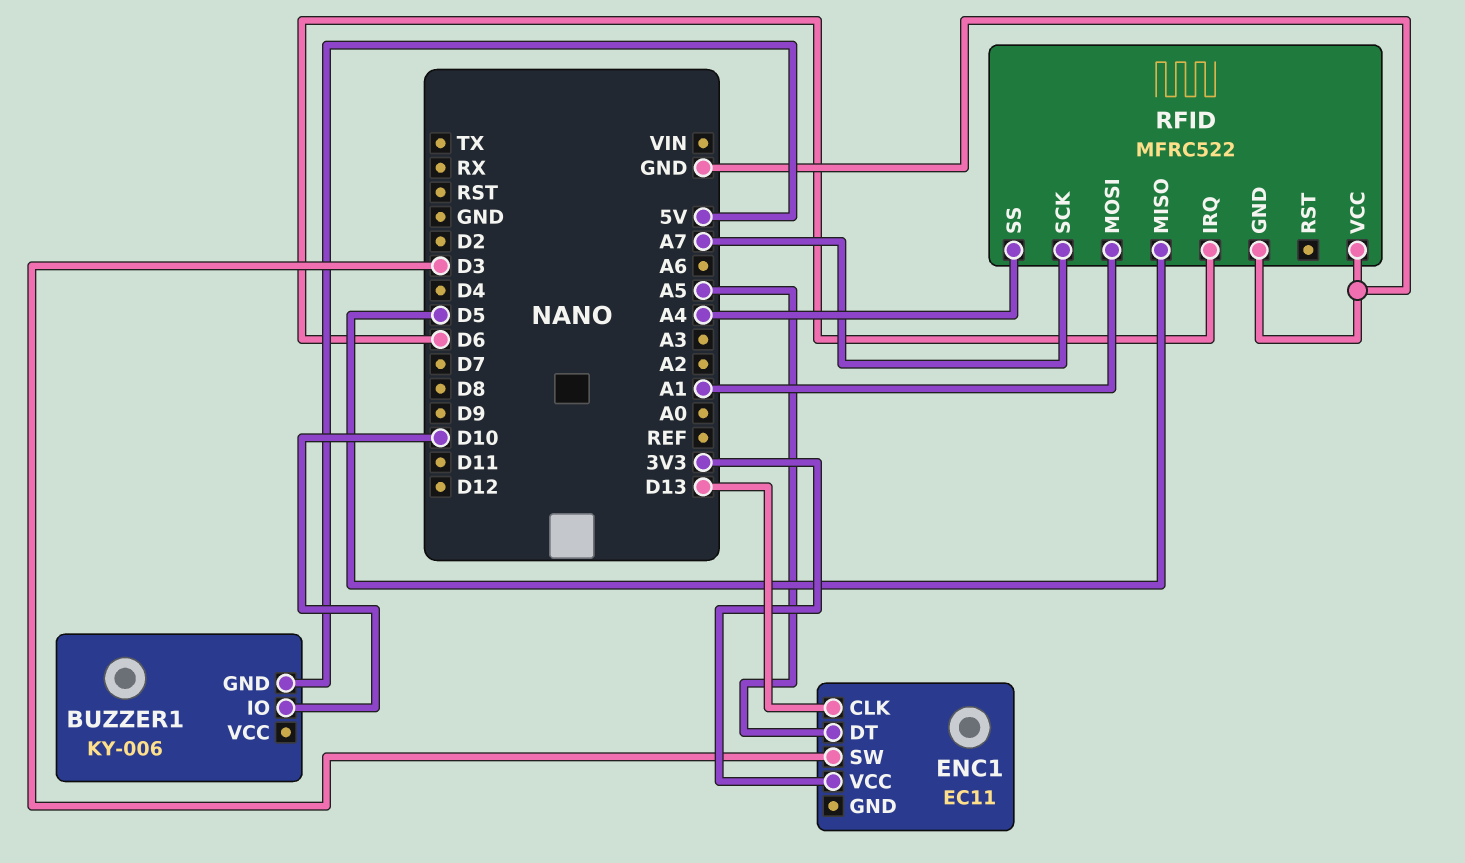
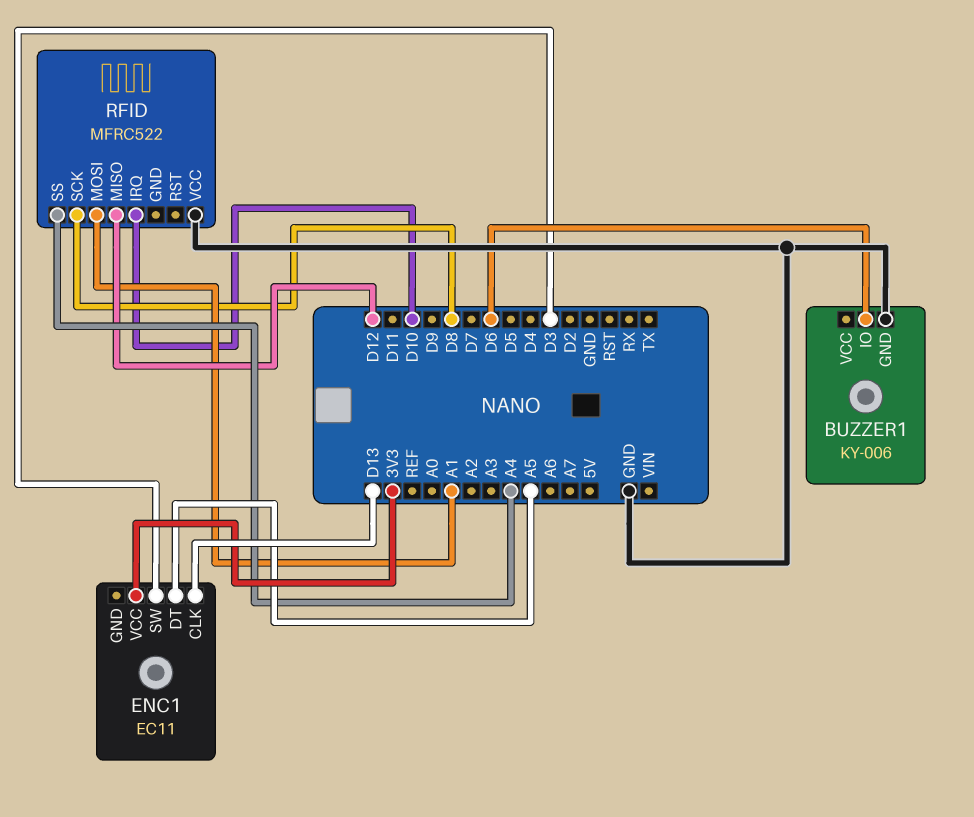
BUZZER1 pin GND: 5V -> GND
BUZZER1 pin IO: D10 -> D6
RFID pin GND: GND -> none
RFID pin IRQ: D6 -> D10
RFID pin MISO: D5 -> D12
RFID pin SCK: A7 -> D8

